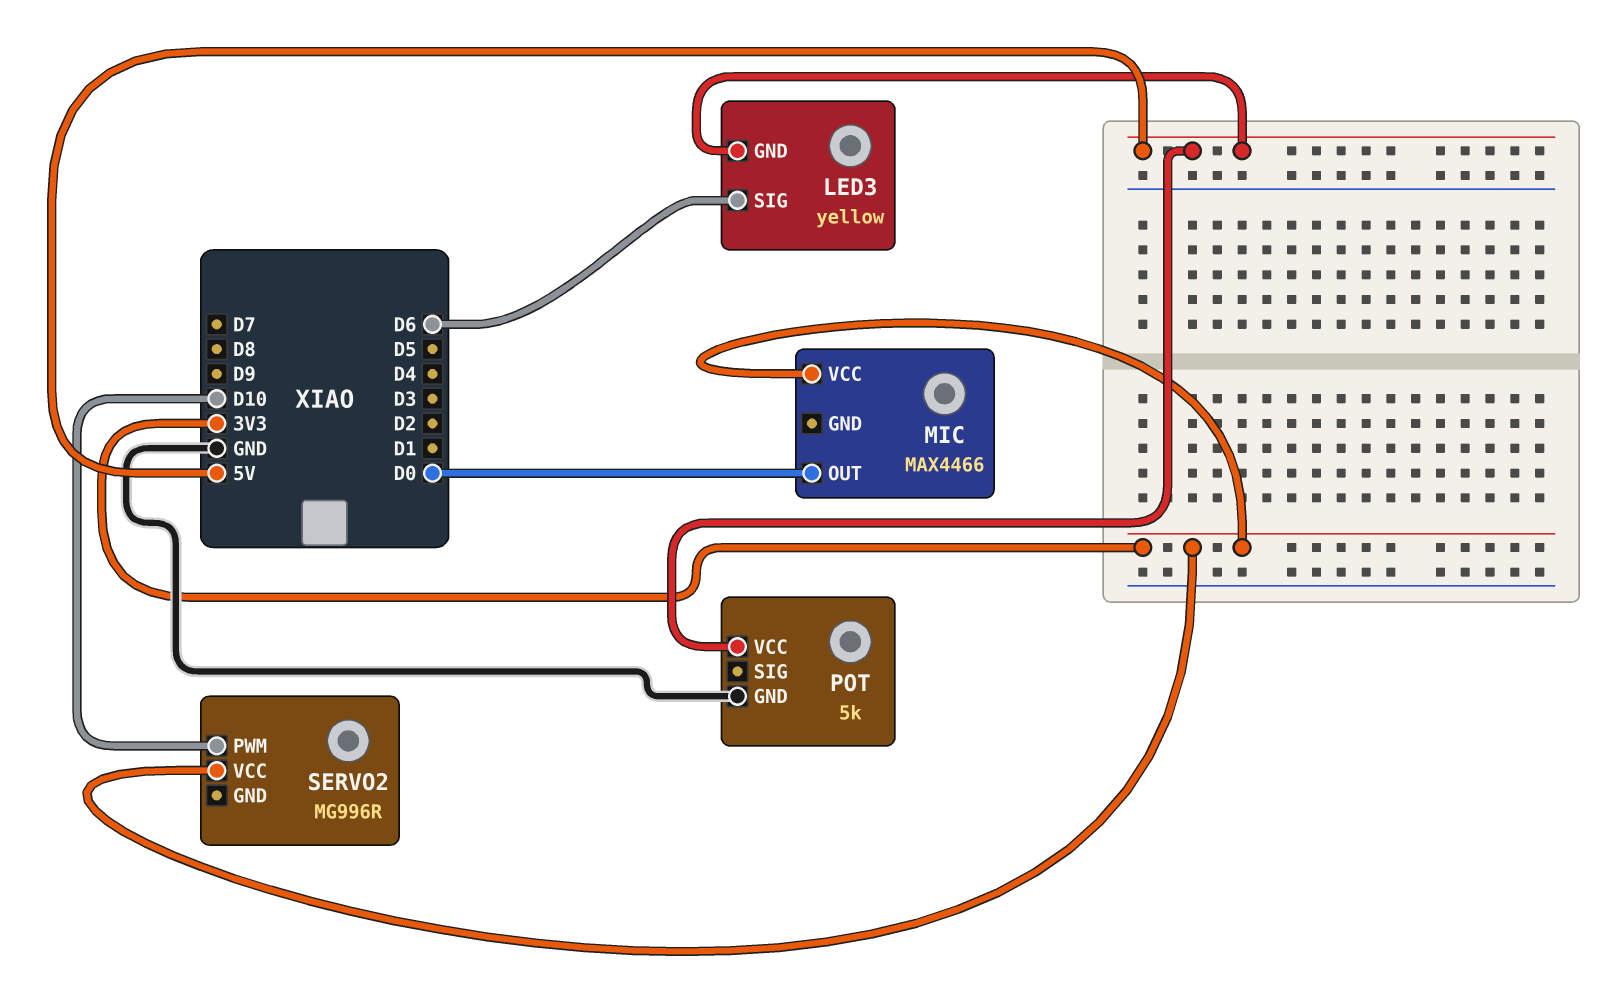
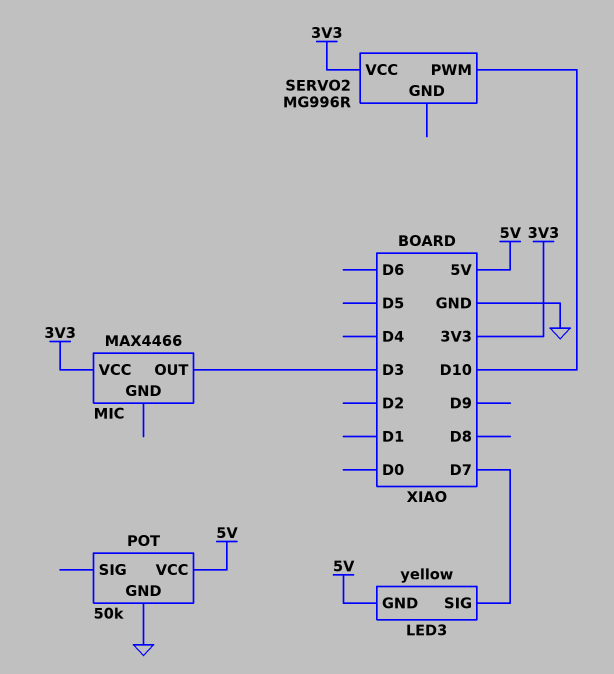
LED3 pin SIG: D6 -> D7
MIC pin OUT: D0 -> D3
POT: 5k -> 50k

